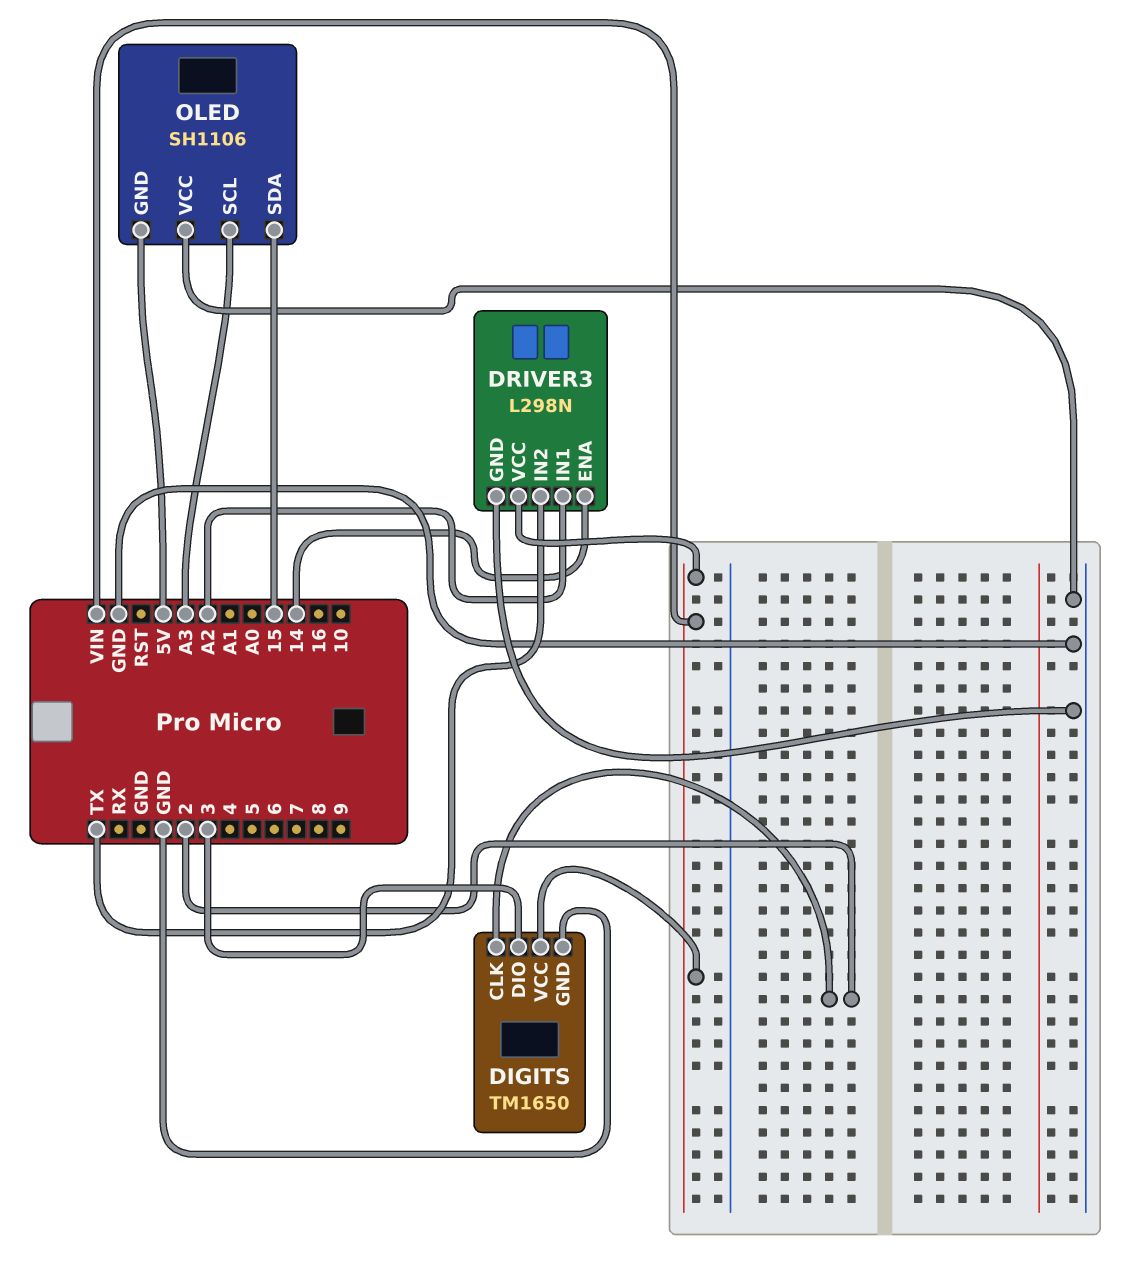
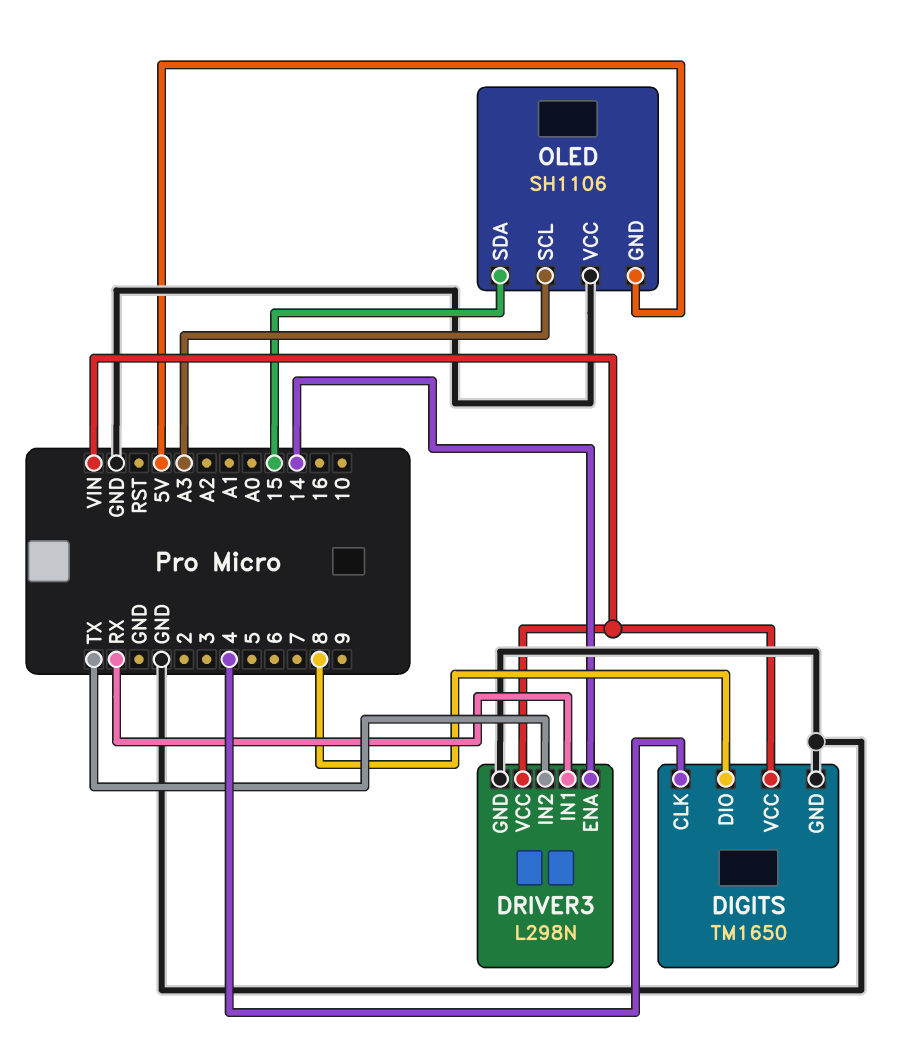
DIGITS pin CLK: 2 -> 4
DIGITS pin DIO: 3 -> 8
DRIVER3 pin IN1: A2 -> RX

